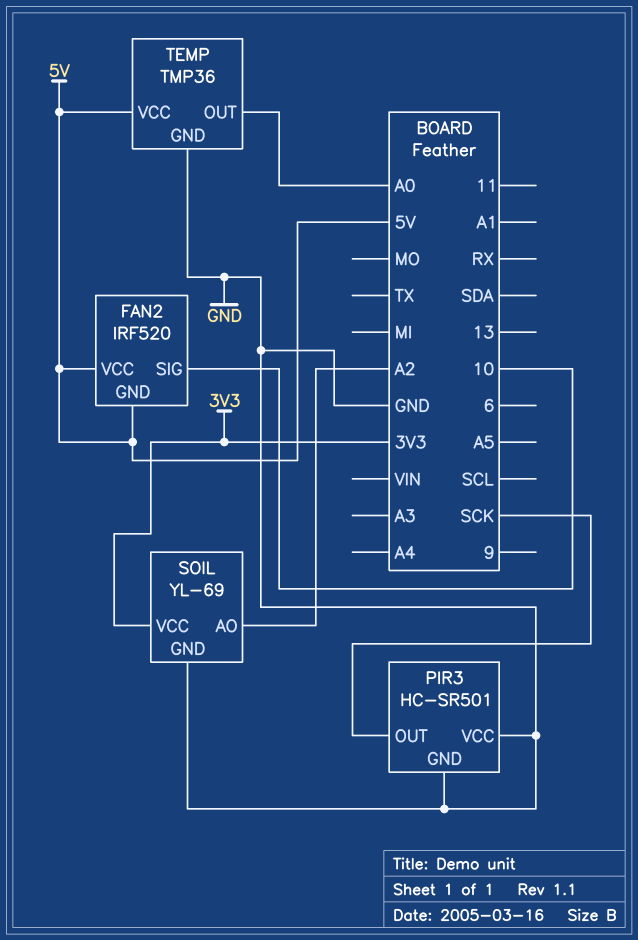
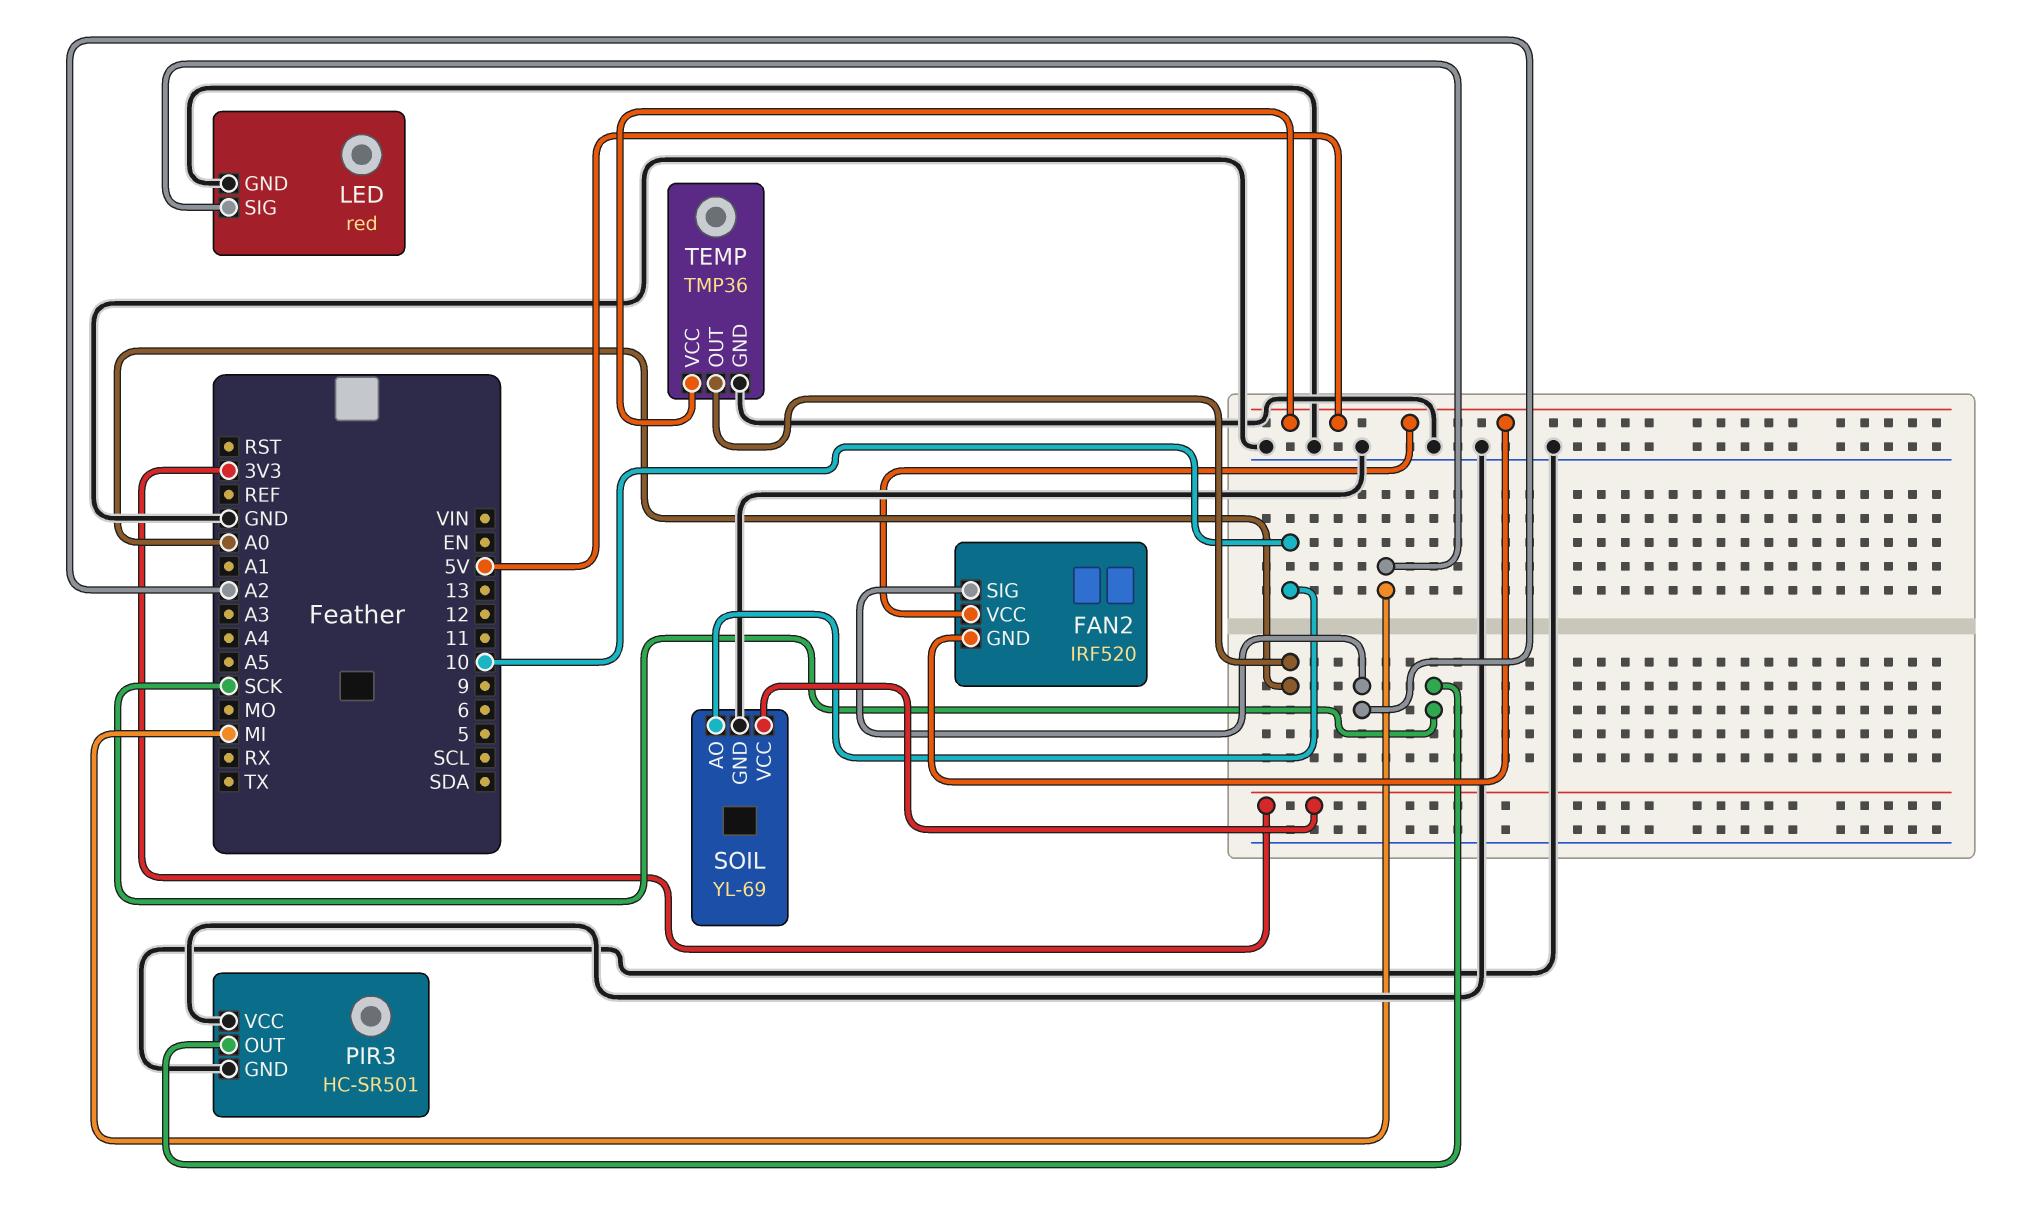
FAN2 pin SIG: 10 -> A2
LED: none -> red
LED pin GND: none -> GND
LED pin SIG: none -> MI
SOIL pin AO: A2 -> 10

